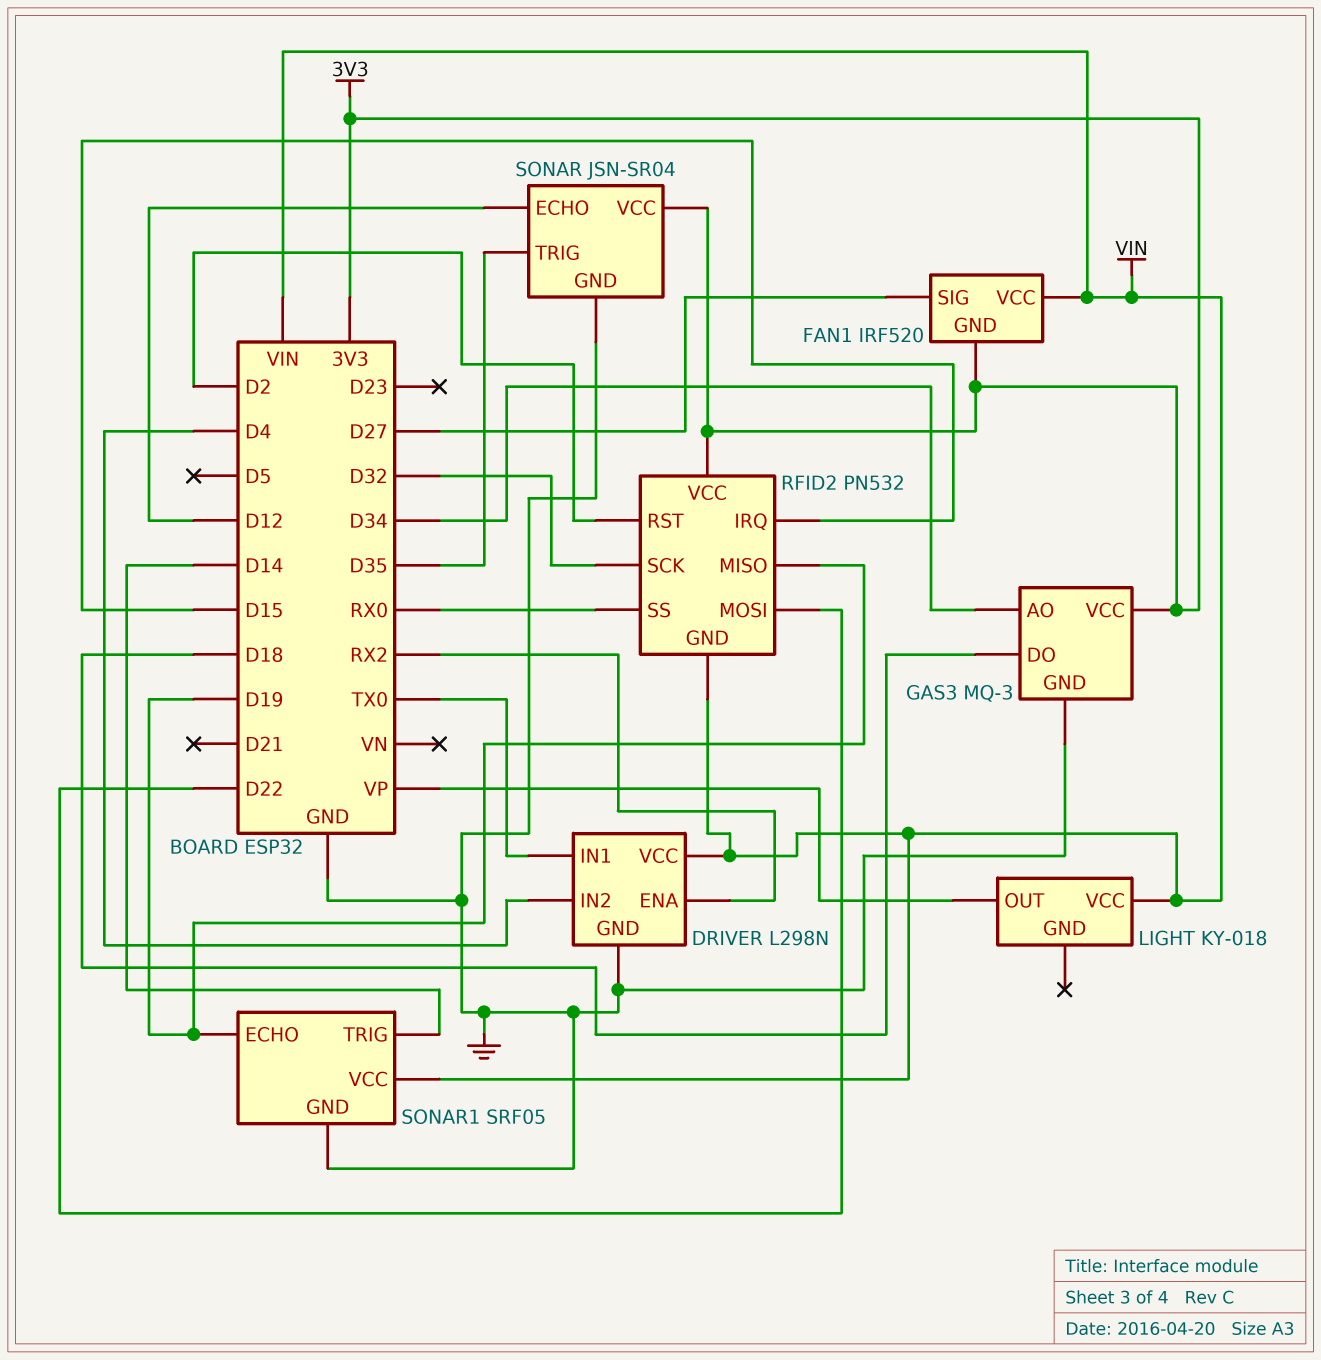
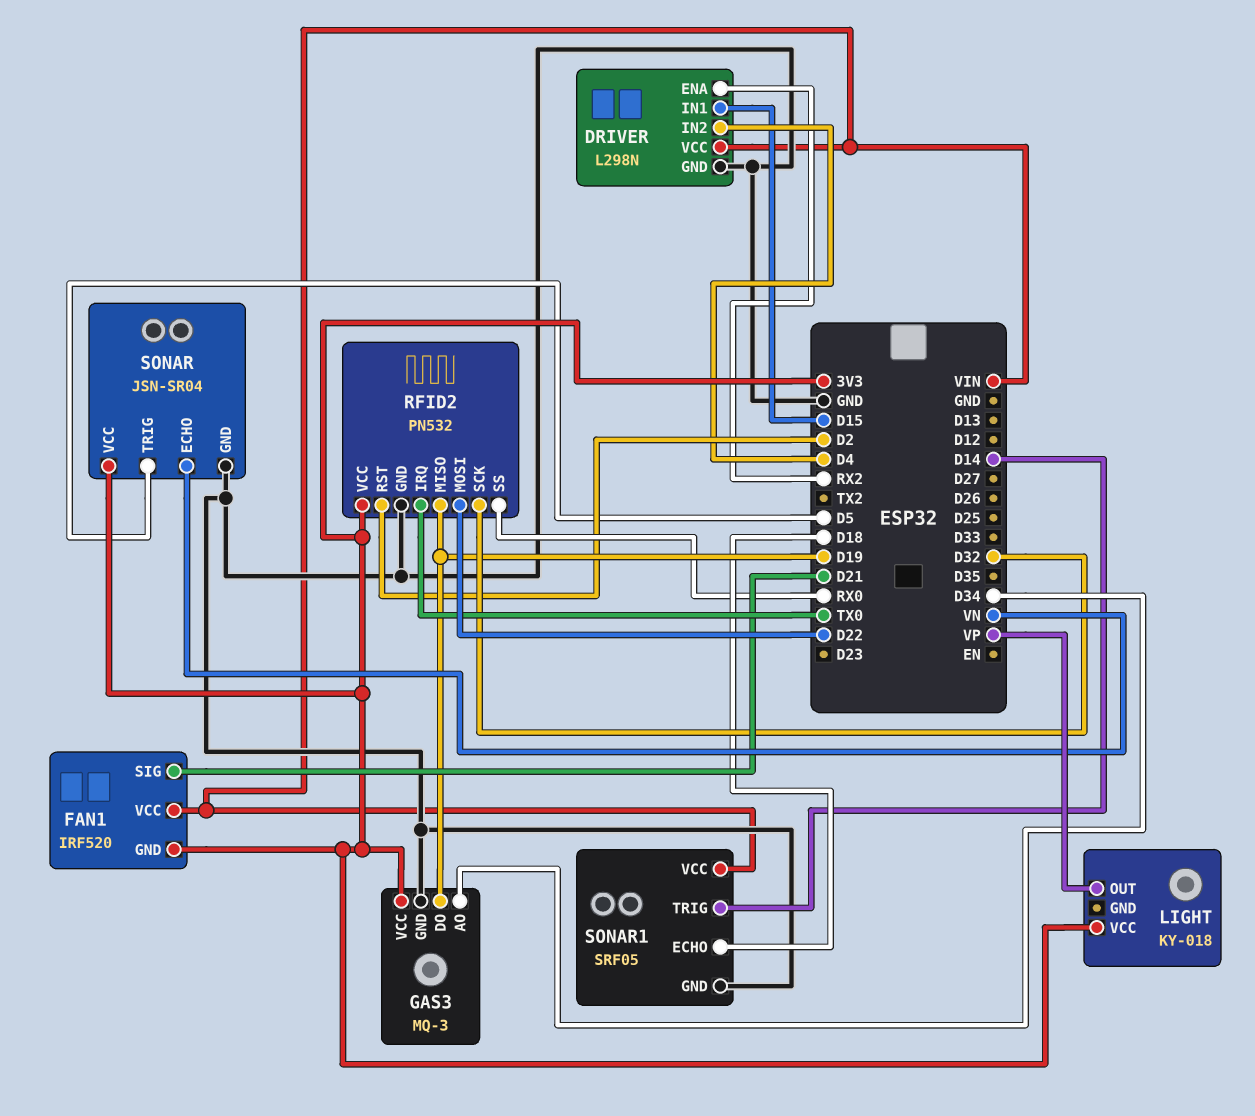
DRIVER pin IN1: TX0 -> D15
FAN1 pin SIG: D27 -> D21
GAS3 pin DO: D18 -> D19
LIGHT pin VCC: VIN -> 3V3
RFID2 pin GND: VIN -> GND
RFID2 pin IRQ: D15 -> TX0
SONAR pin ECHO: D12 -> VN
SONAR pin TRIG: D35 -> D5
SONAR1 pin ECHO: D19 -> D18

